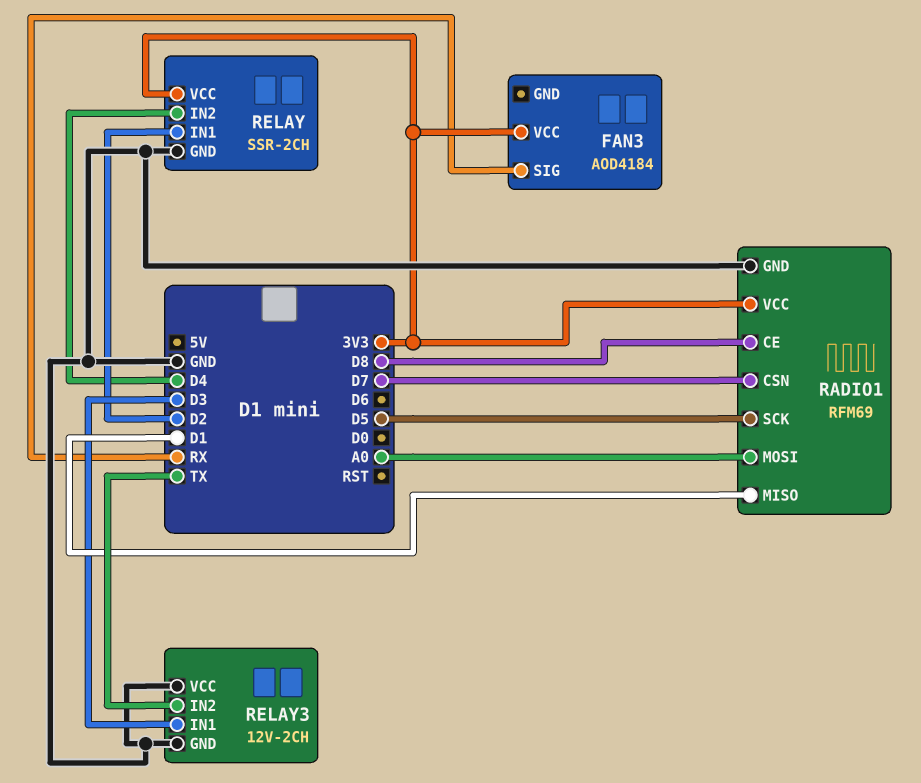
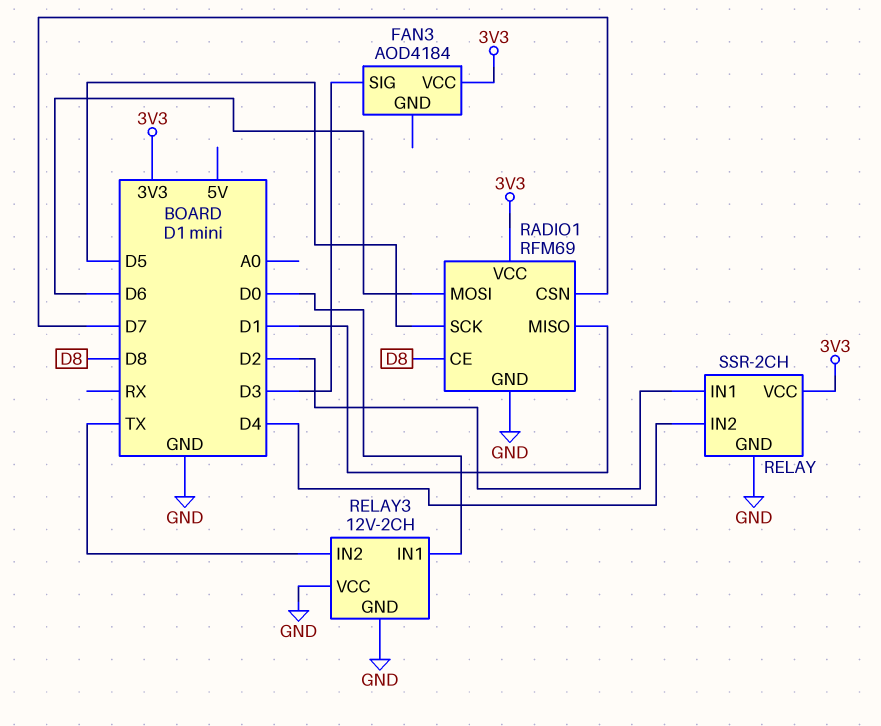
FAN3 pin SIG: RX -> D3
RADIO1 pin MOSI: A0 -> D6
RELAY3 pin IN1: D3 -> D0

